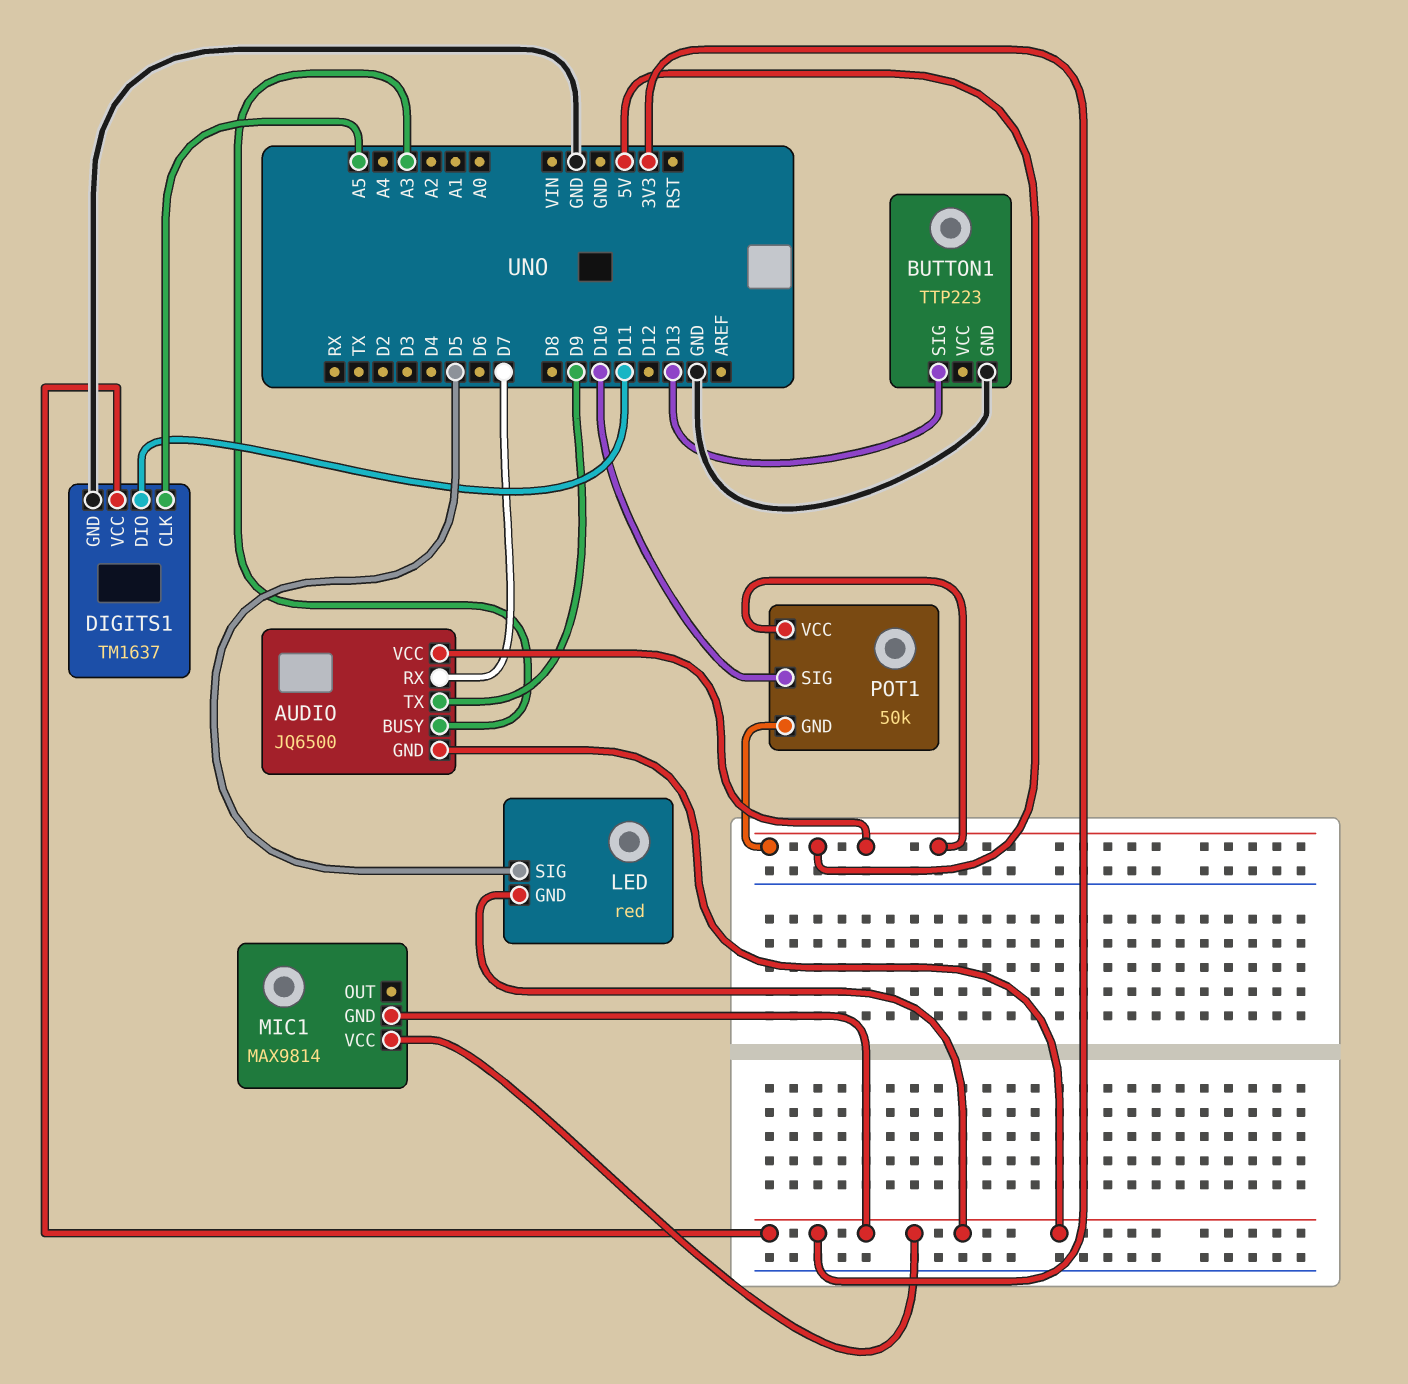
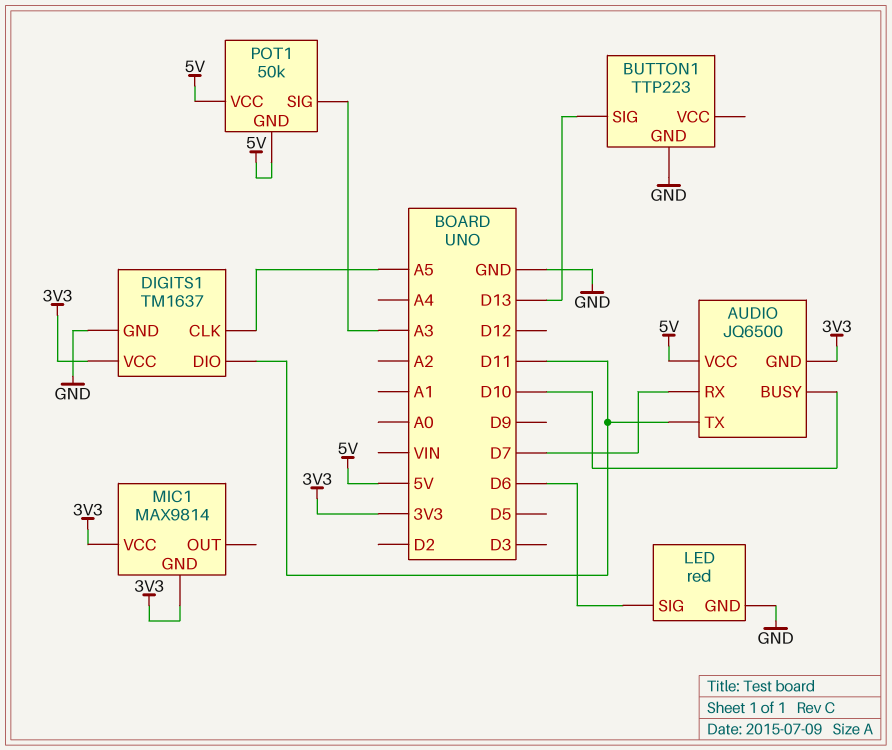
AUDIO pin BUSY: A3 -> D10
AUDIO pin TX: D9 -> D11
LED pin GND: 3V3 -> GND
LED pin SIG: D5 -> D6
POT1 pin SIG: D10 -> A3

